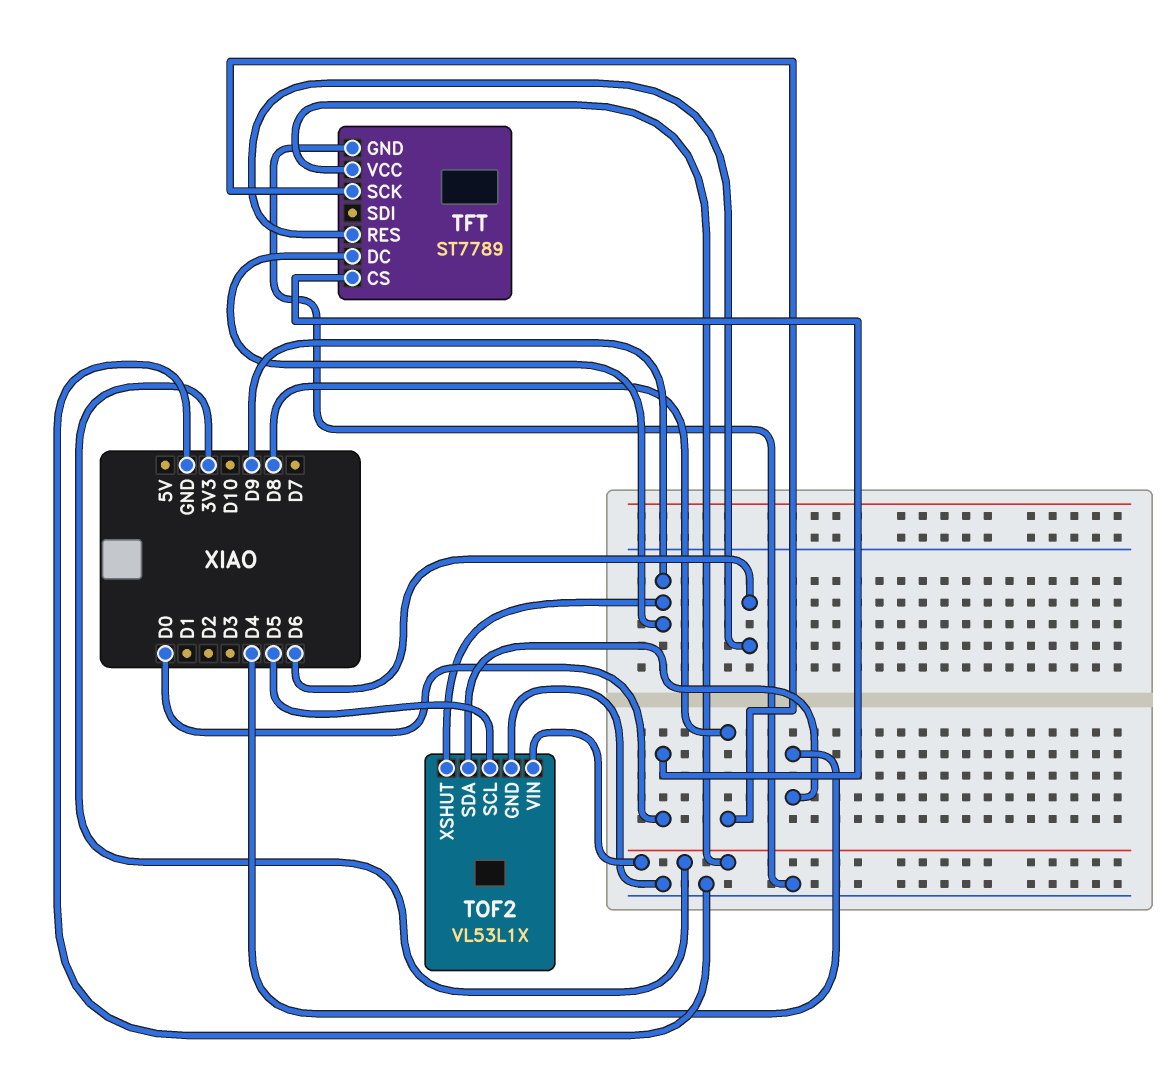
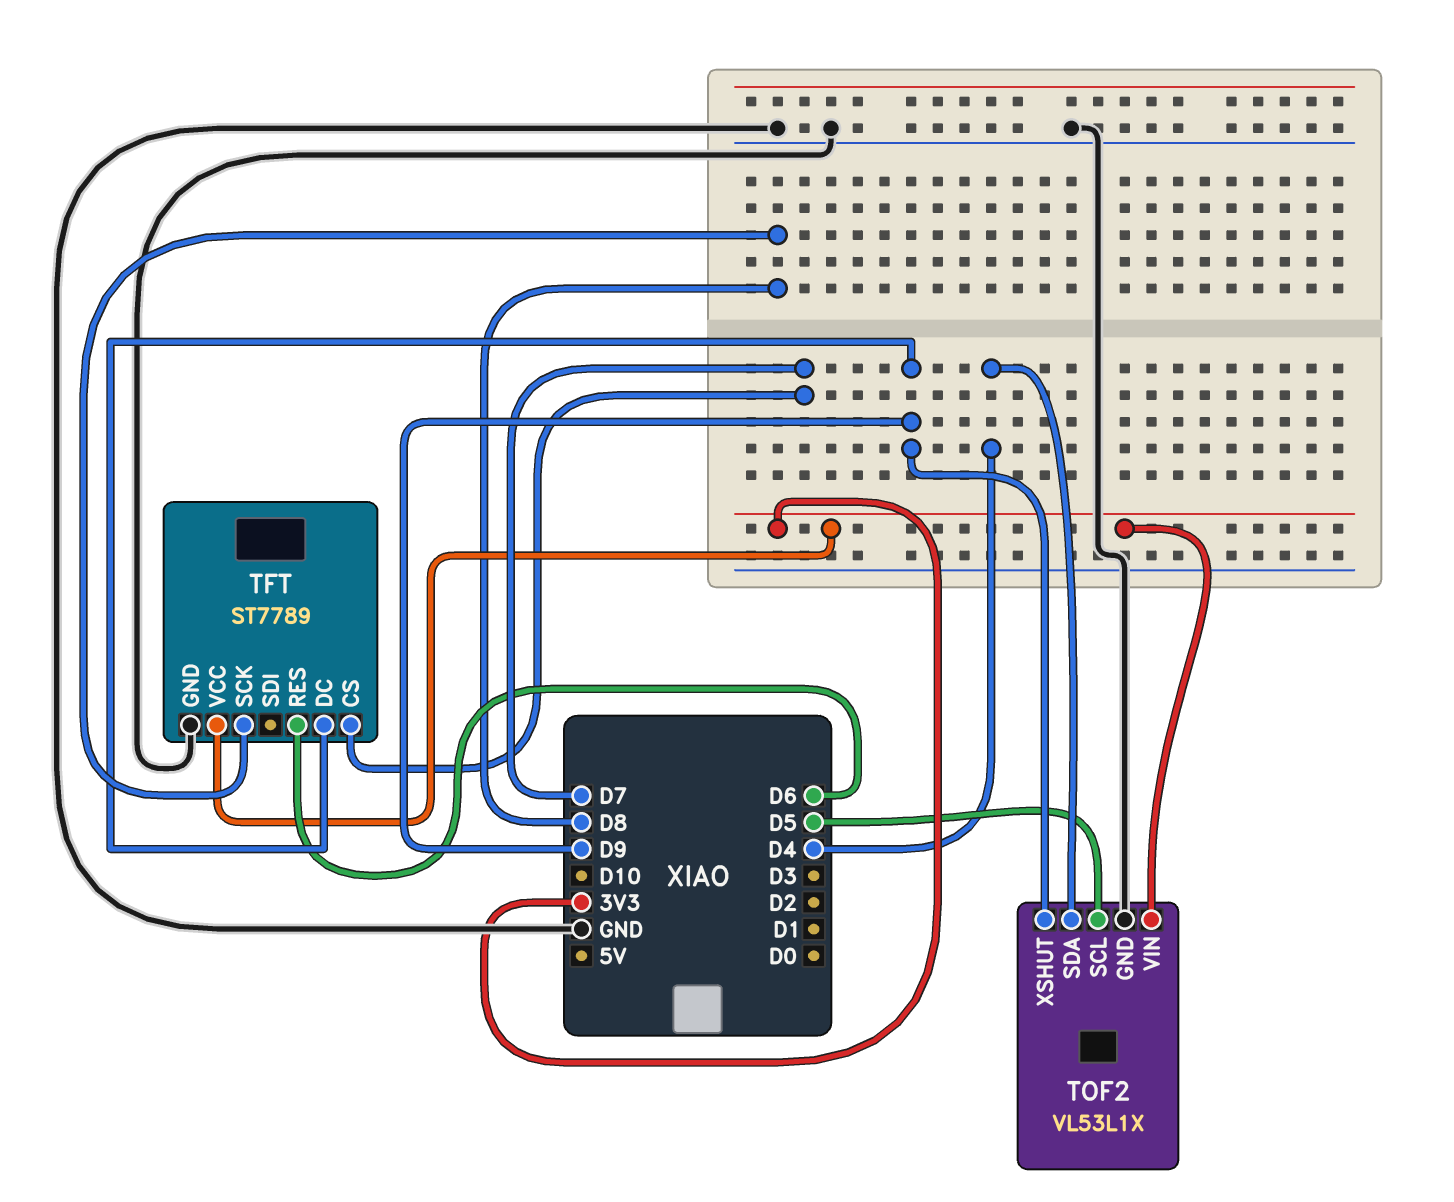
TFT pin CS: D0 -> D7

